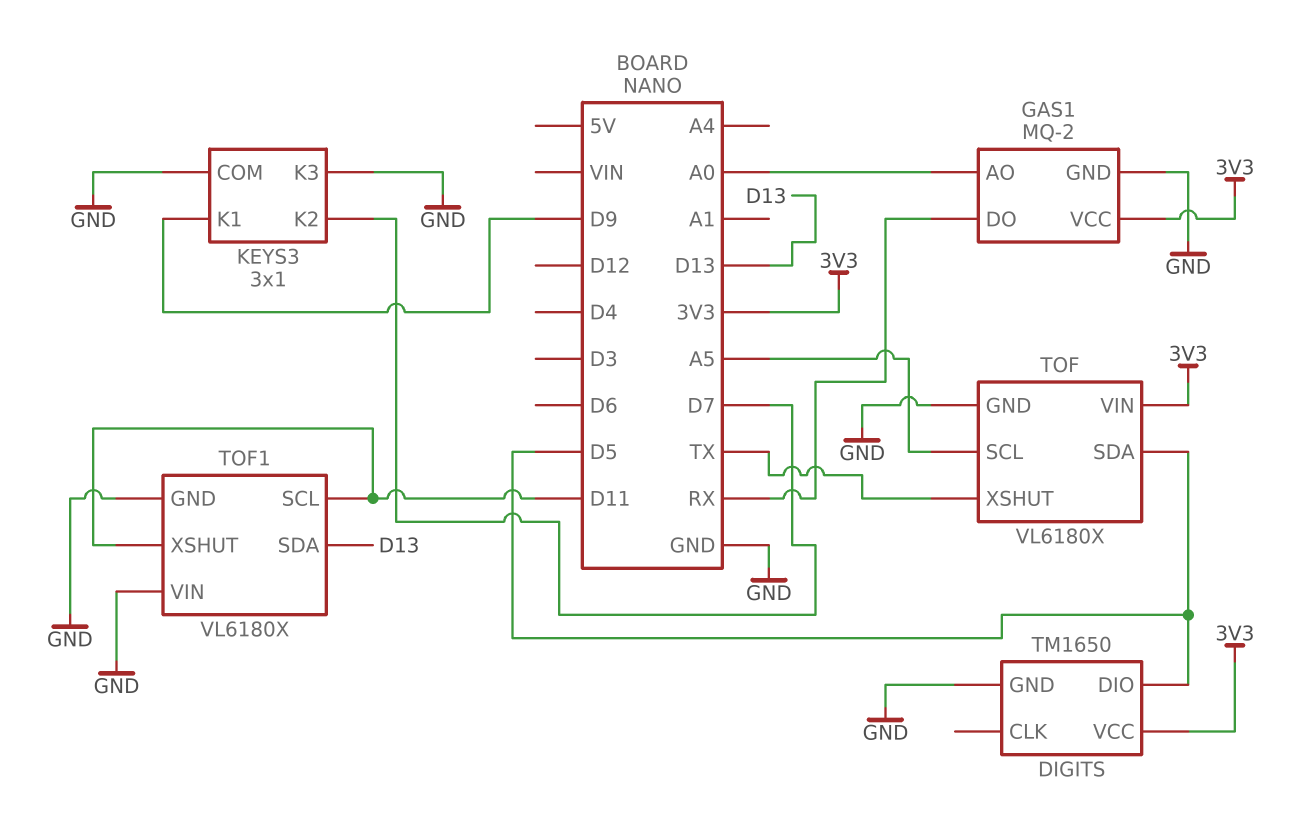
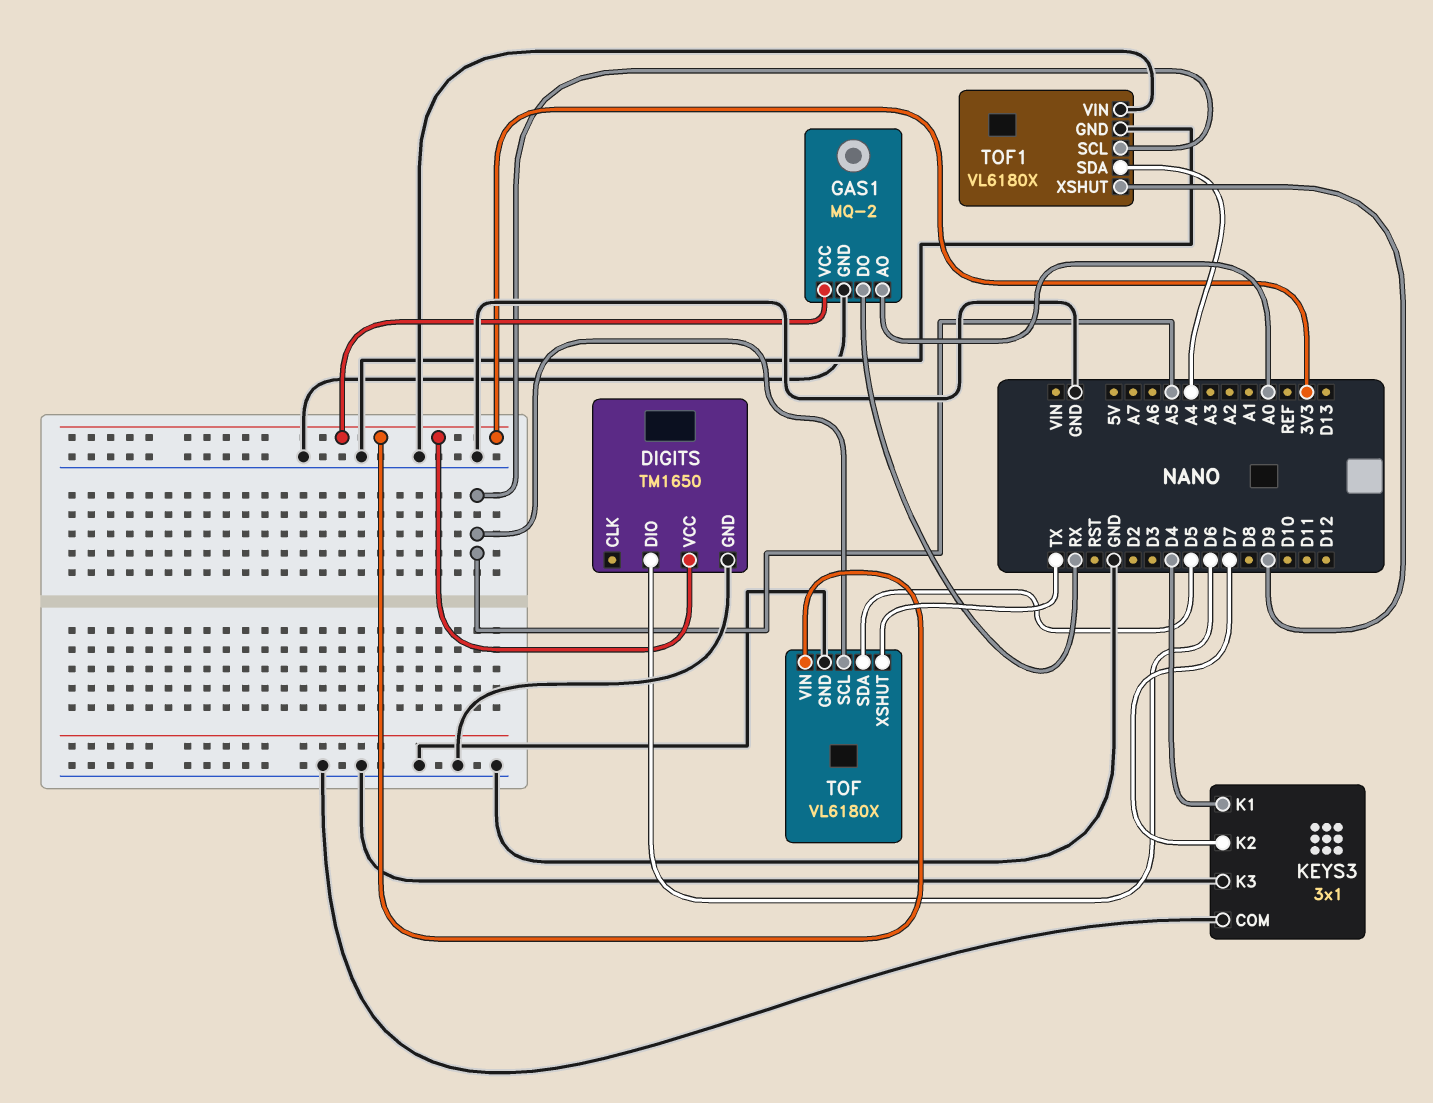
DIGITS pin DIO: D5 -> D6
KEYS3 pin K1: D9 -> D4
TOF1 pin SCL: D11 -> A5
TOF1 pin SDA: D13 -> A4
TOF1 pin XSHUT: D11 -> D9

